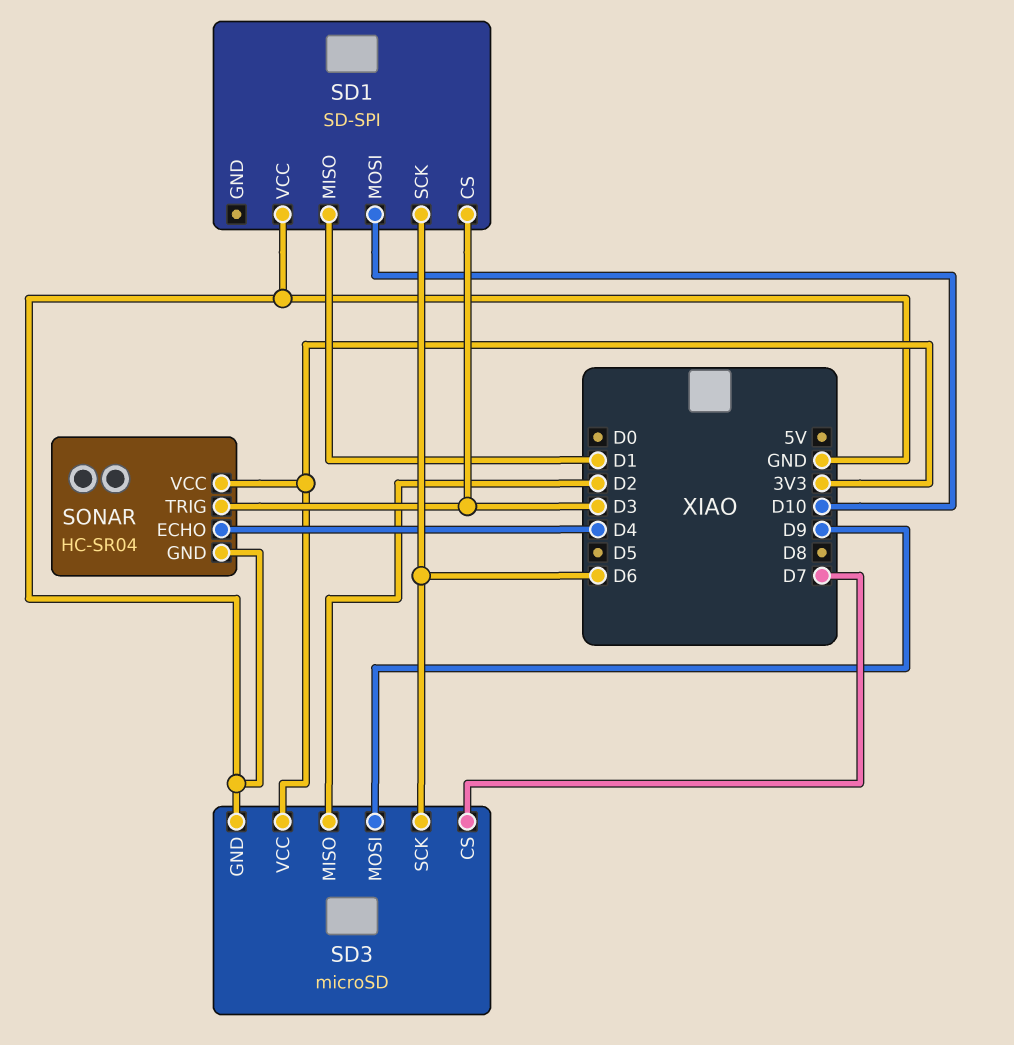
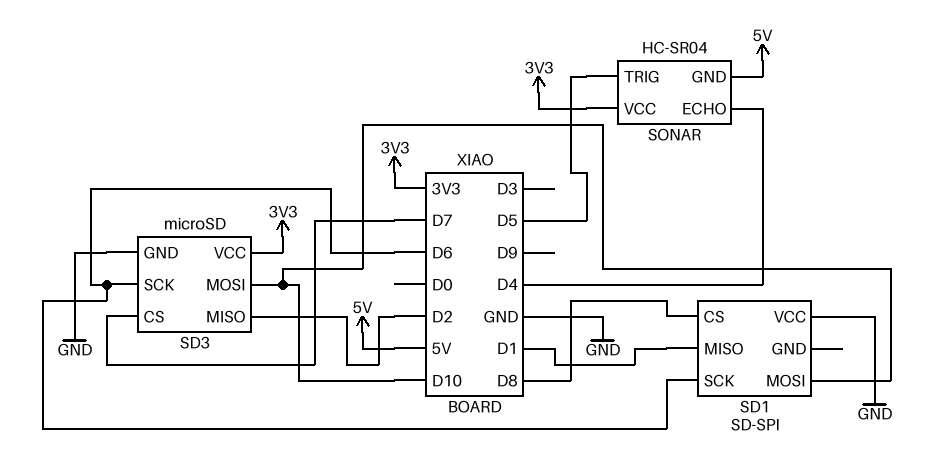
SD1 pin CS: D3 -> D8
SD3 pin MOSI: D9 -> D10
SONAR pin GND: GND -> 5V
SONAR pin TRIG: D3 -> D5

